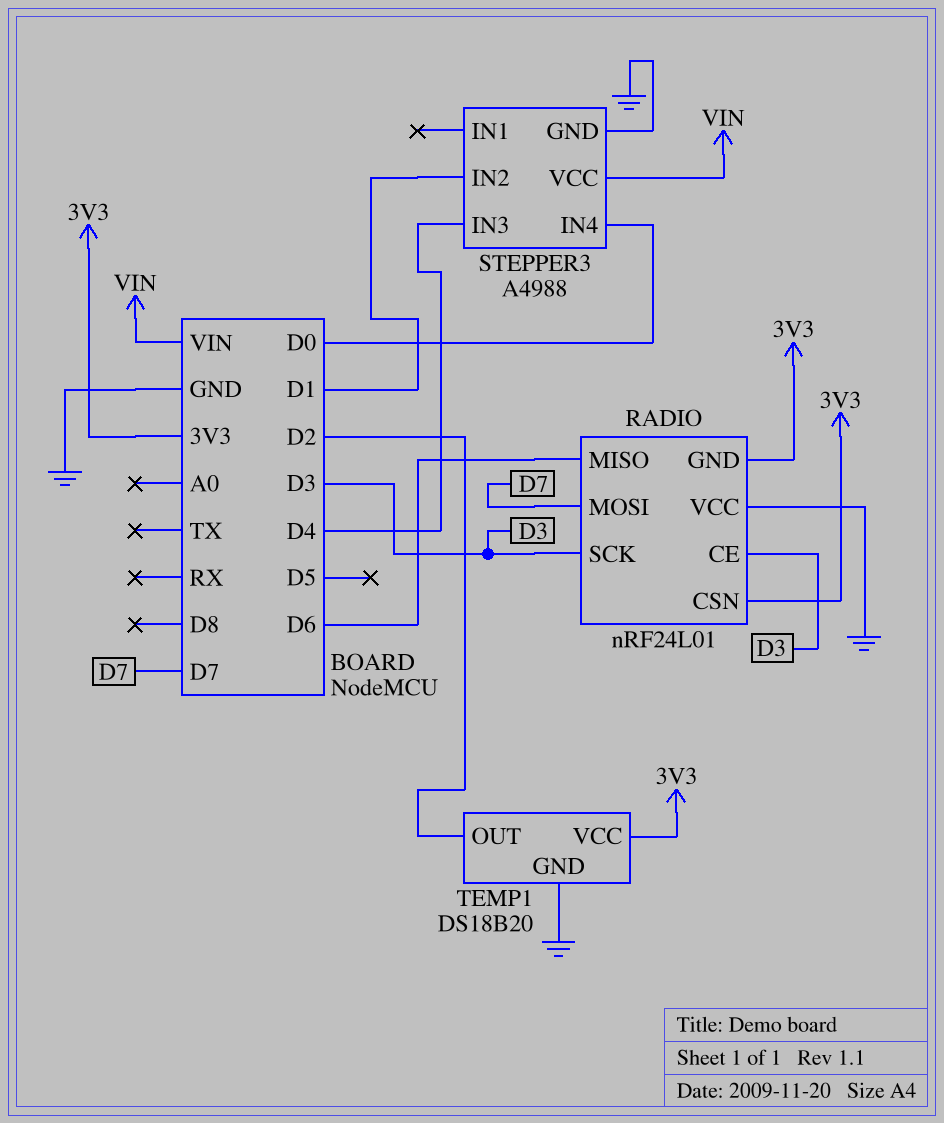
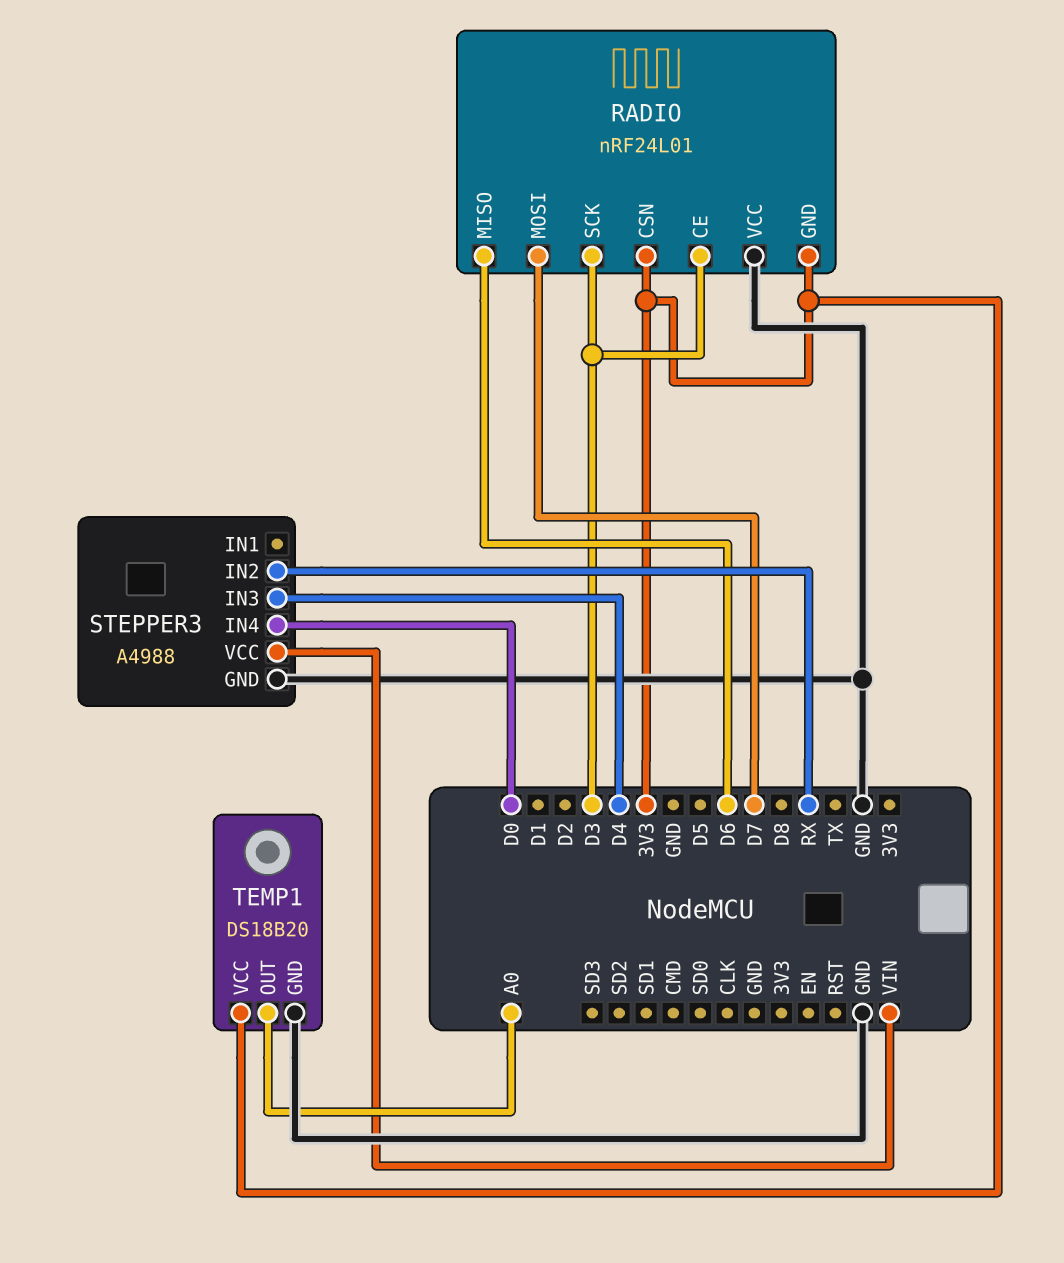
STEPPER3 pin IN2: D1 -> RX
TEMP1 pin OUT: D2 -> A0

